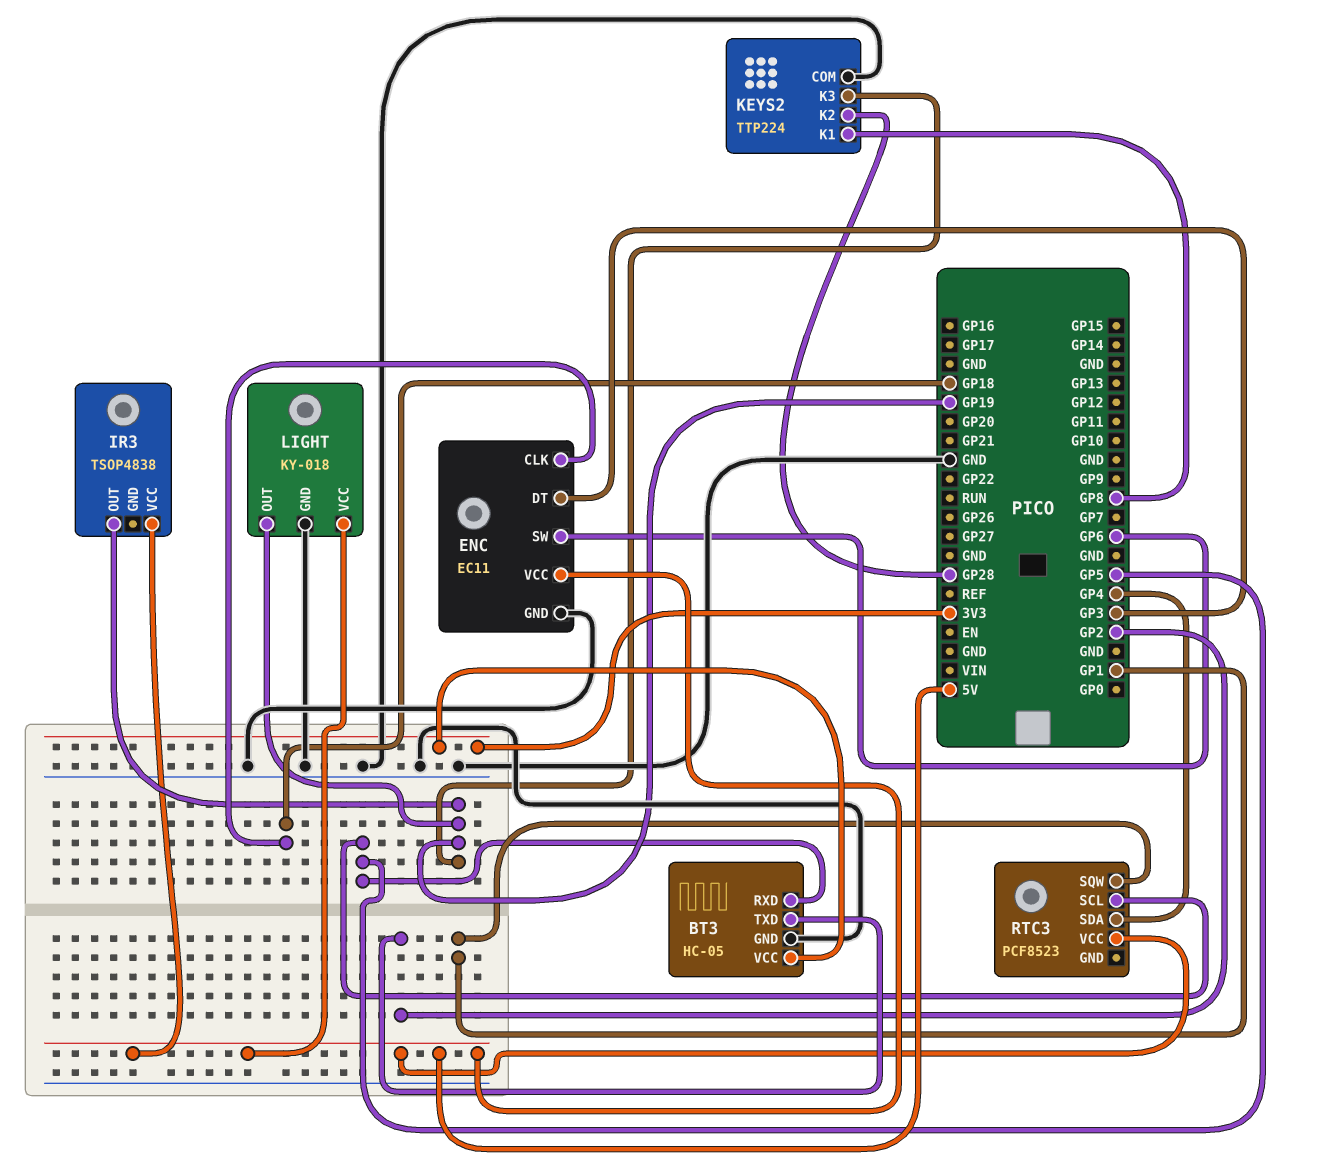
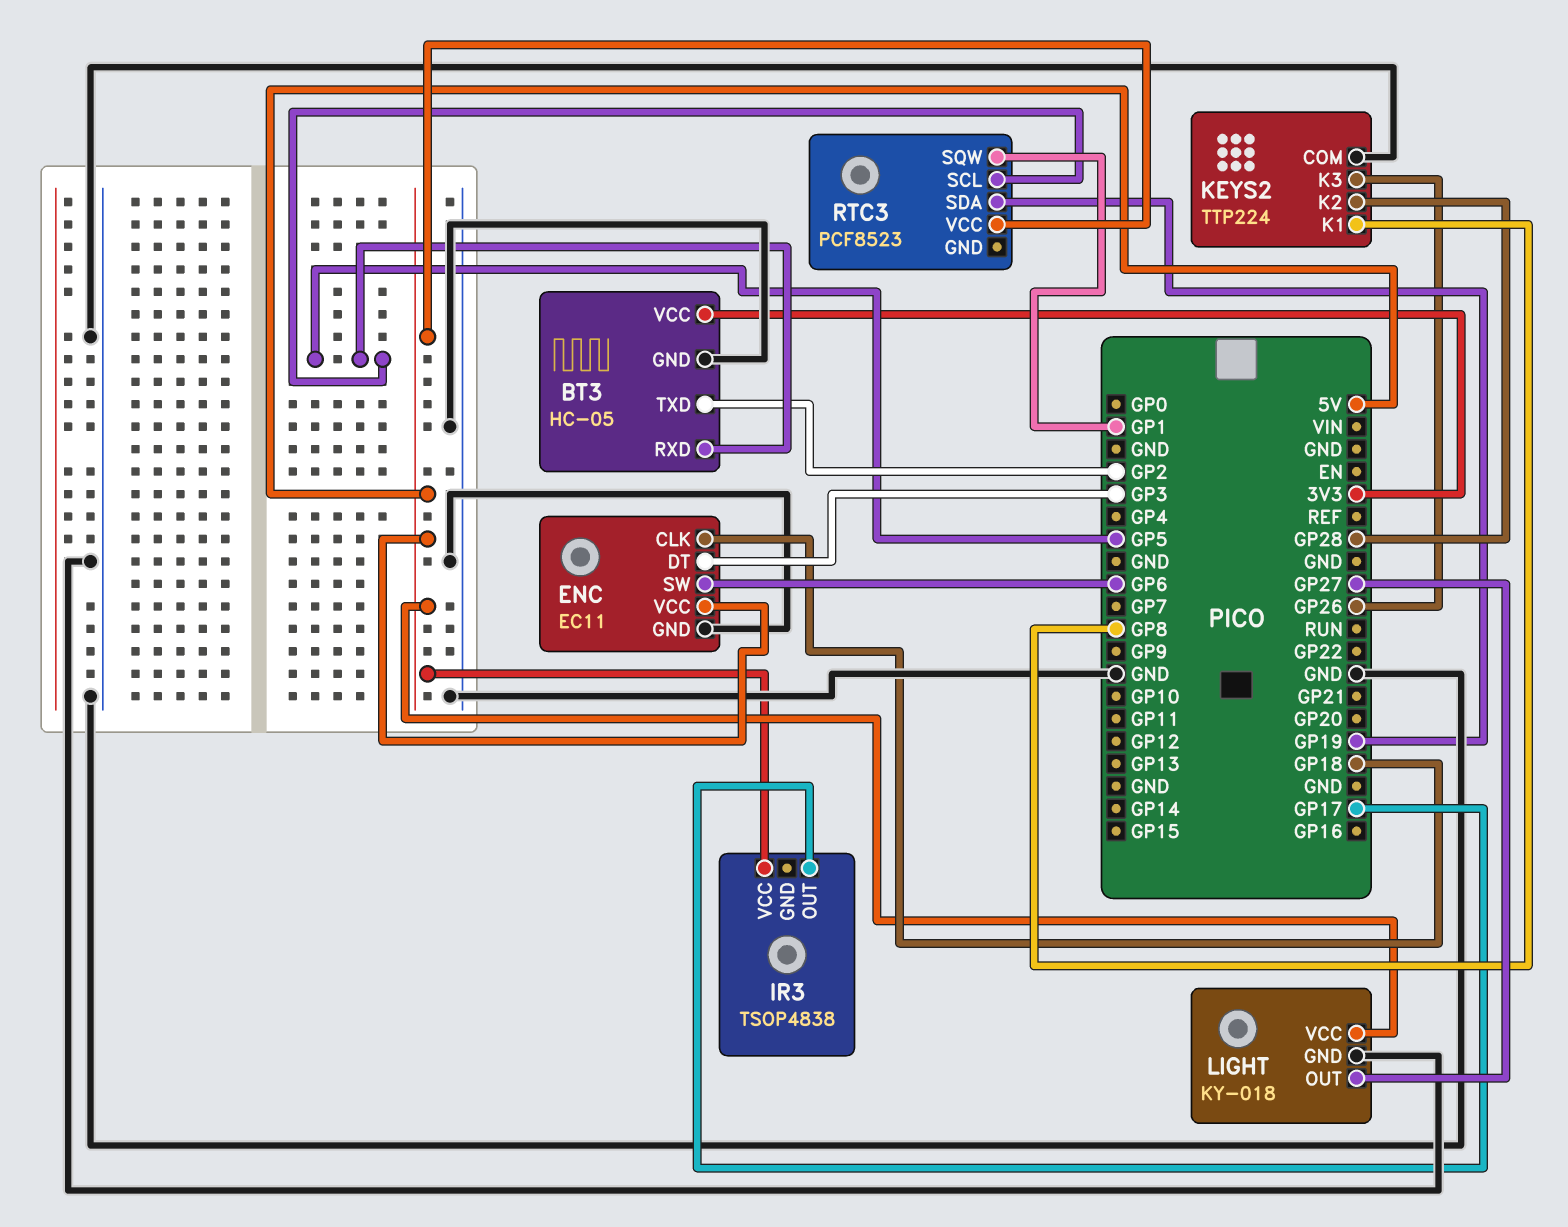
IR3 pin OUT: GP19 -> GP17
KEYS2 pin K3: GP19 -> GP26
LIGHT pin OUT: GP19 -> GP27
RTC3 pin SDA: GP4 -> GP19

